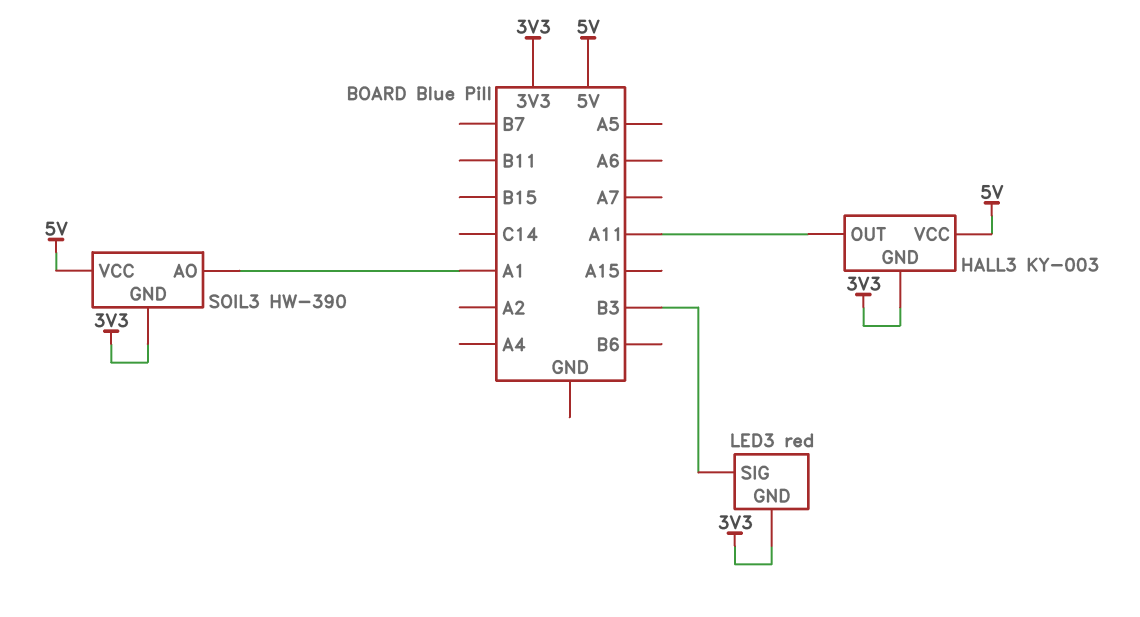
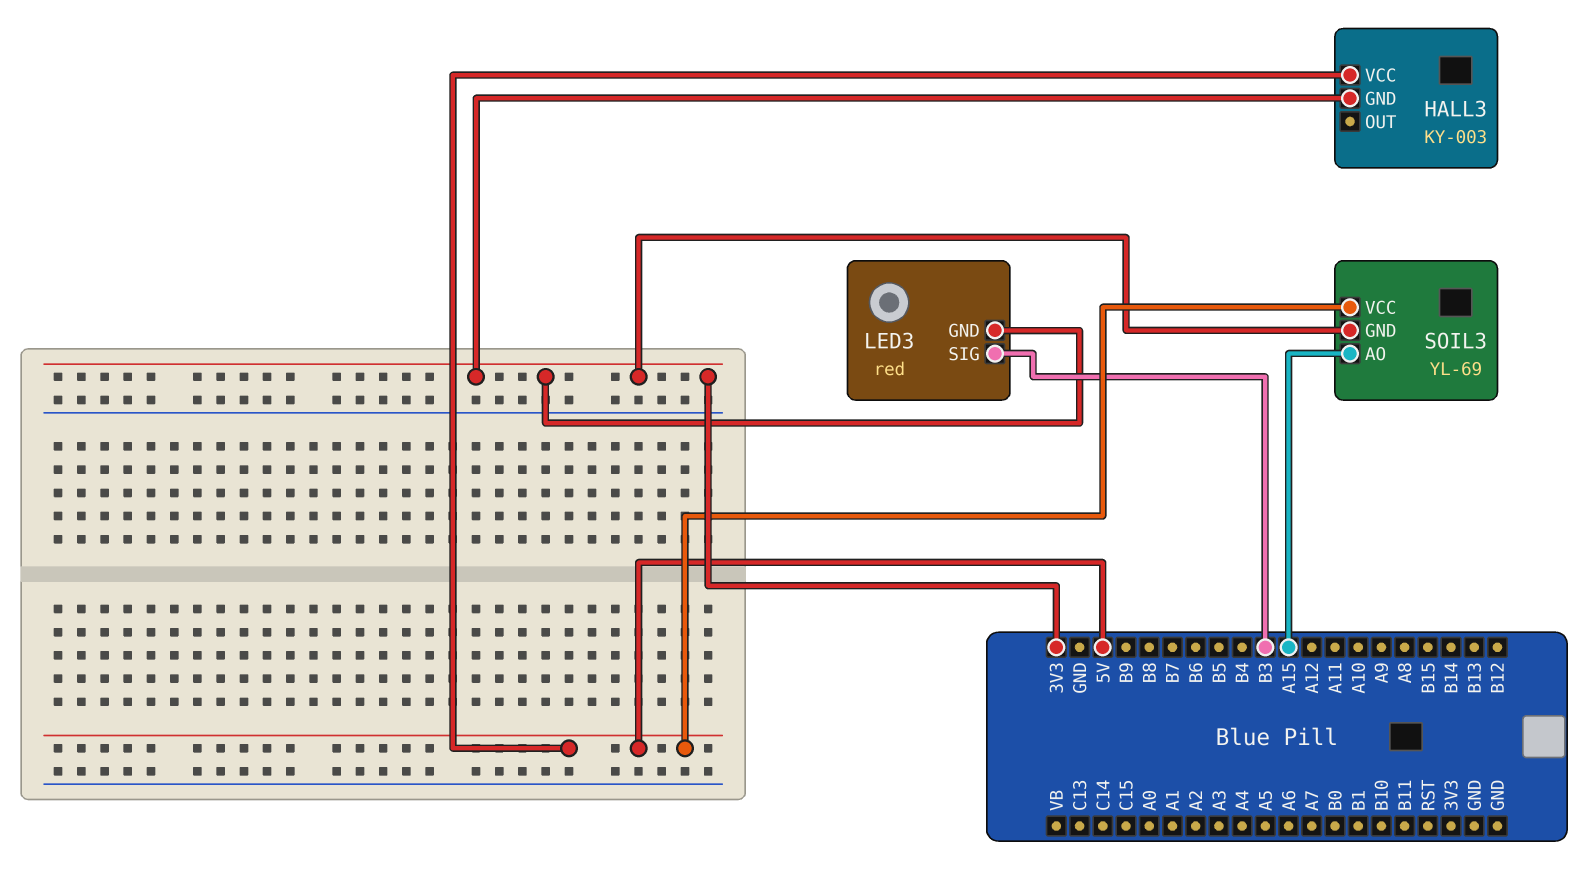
HALL3 pin OUT: A11 -> none
SOIL3: HW-390 -> YL-69
SOIL3 pin AO: A1 -> A15

